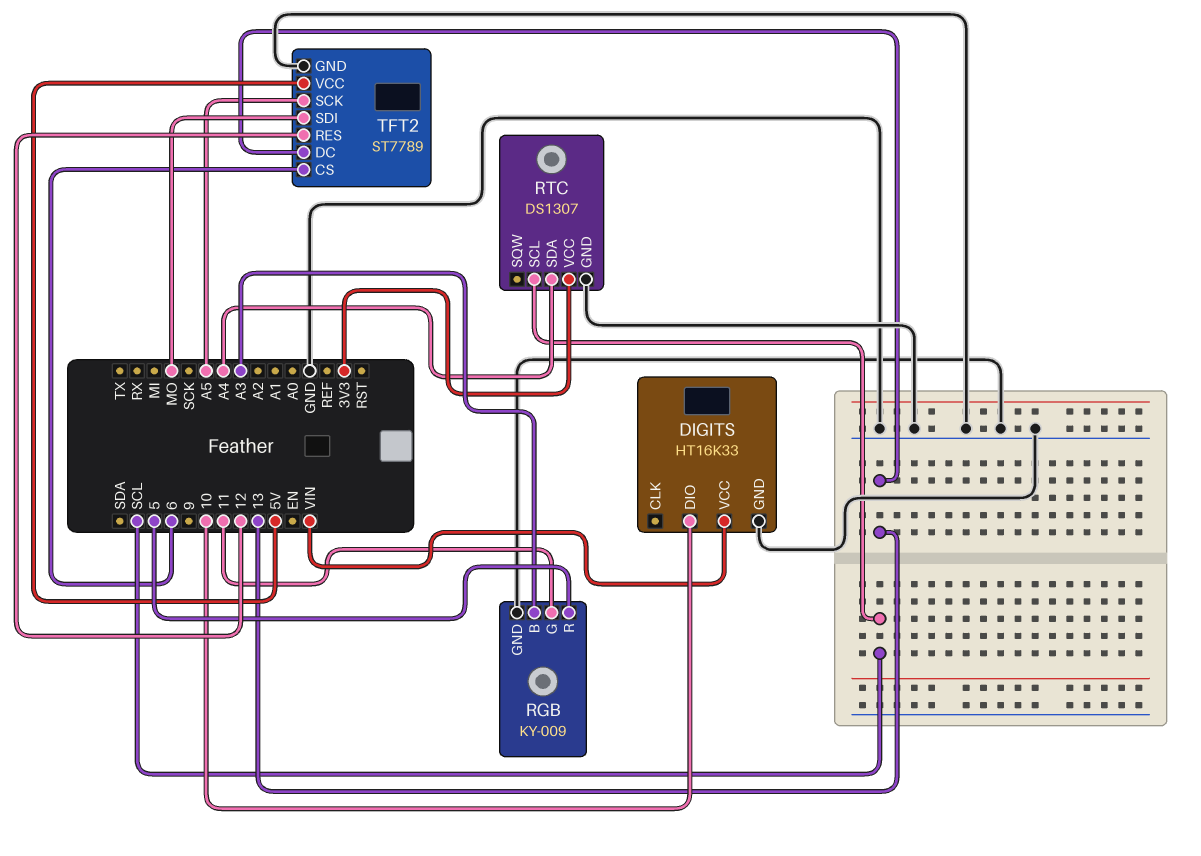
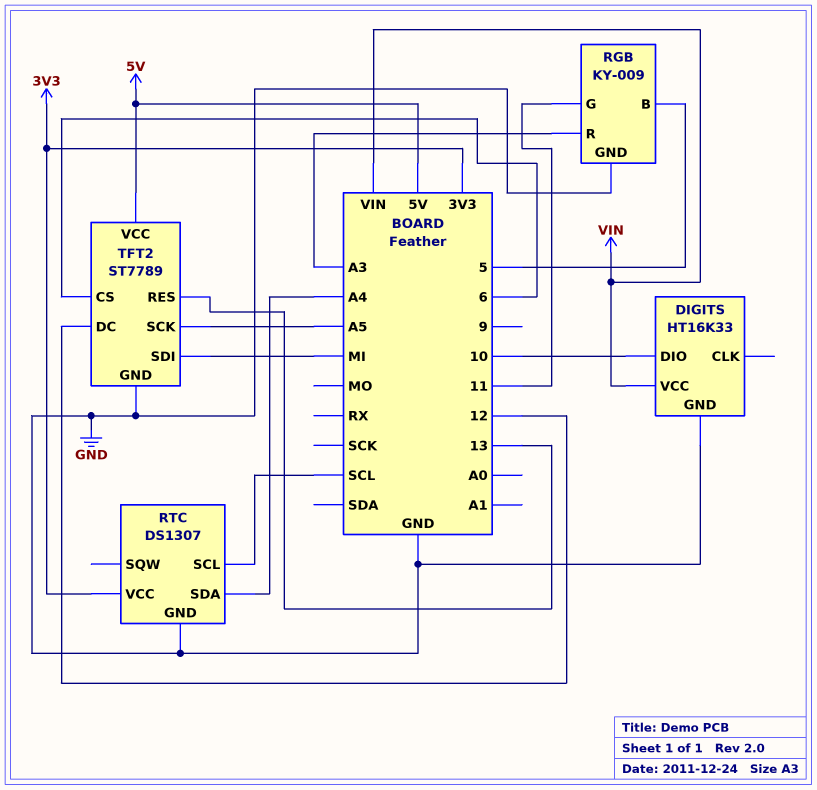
RGB pin B: A3 -> 5
RGB pin R: 5 -> A3
TFT2 pin DC: 13 -> 12
TFT2 pin RES: 12 -> 13
TFT2 pin SDI: MO -> MI

